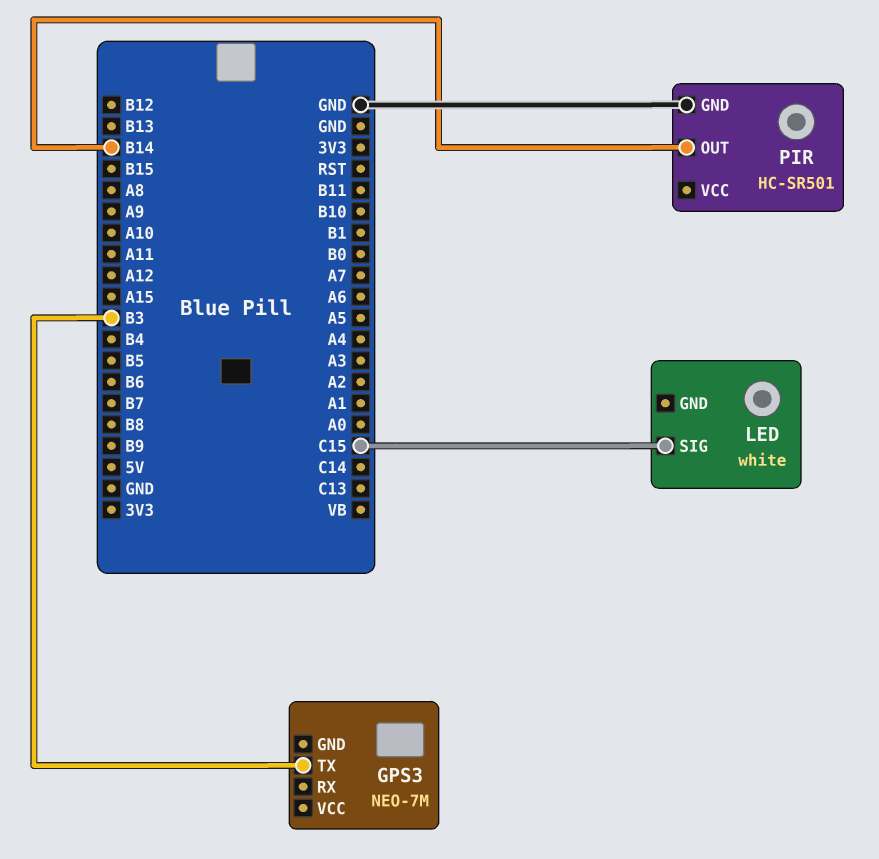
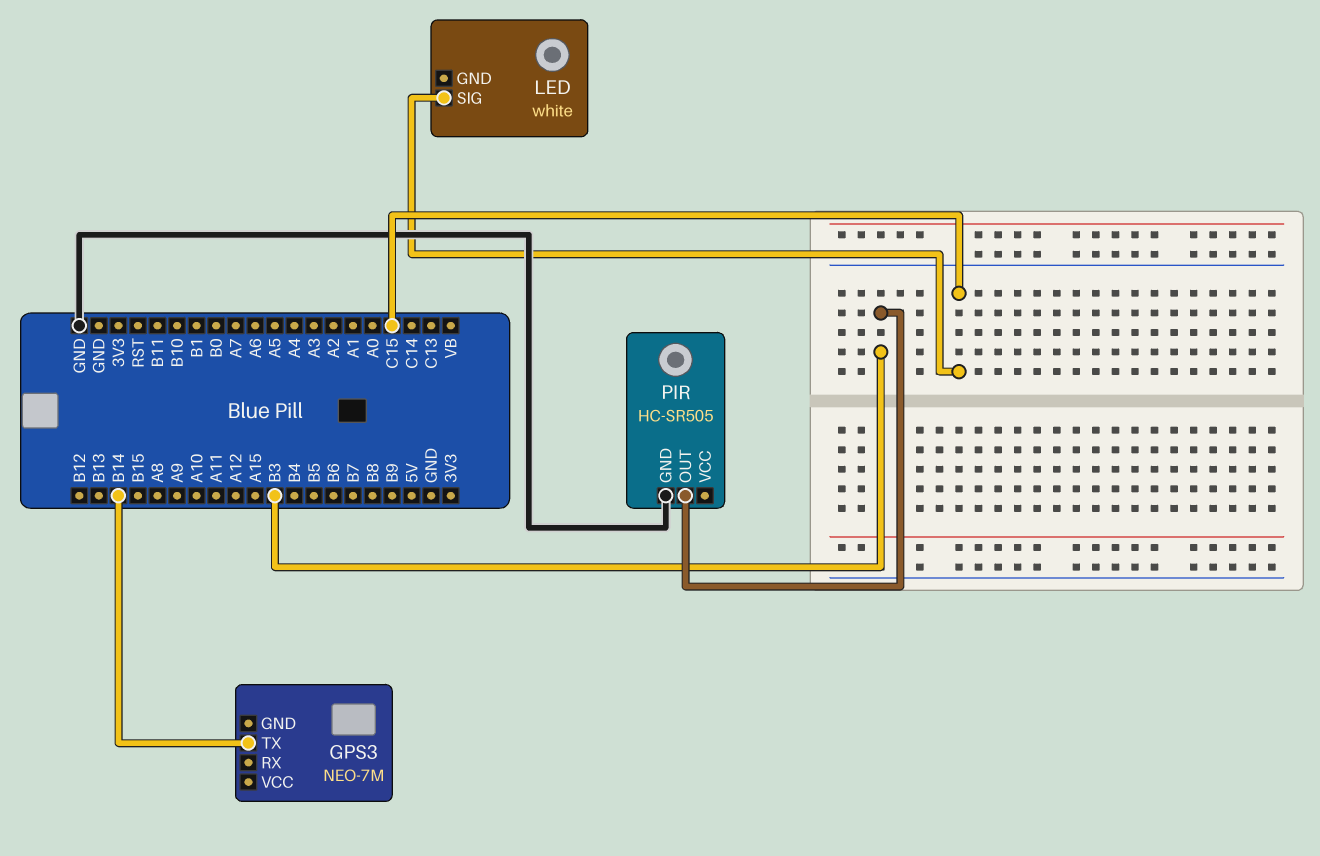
GPS3 pin TX: B3 -> B14
PIR: HC-SR501 -> HC-SR505
PIR pin OUT: B14 -> B3

